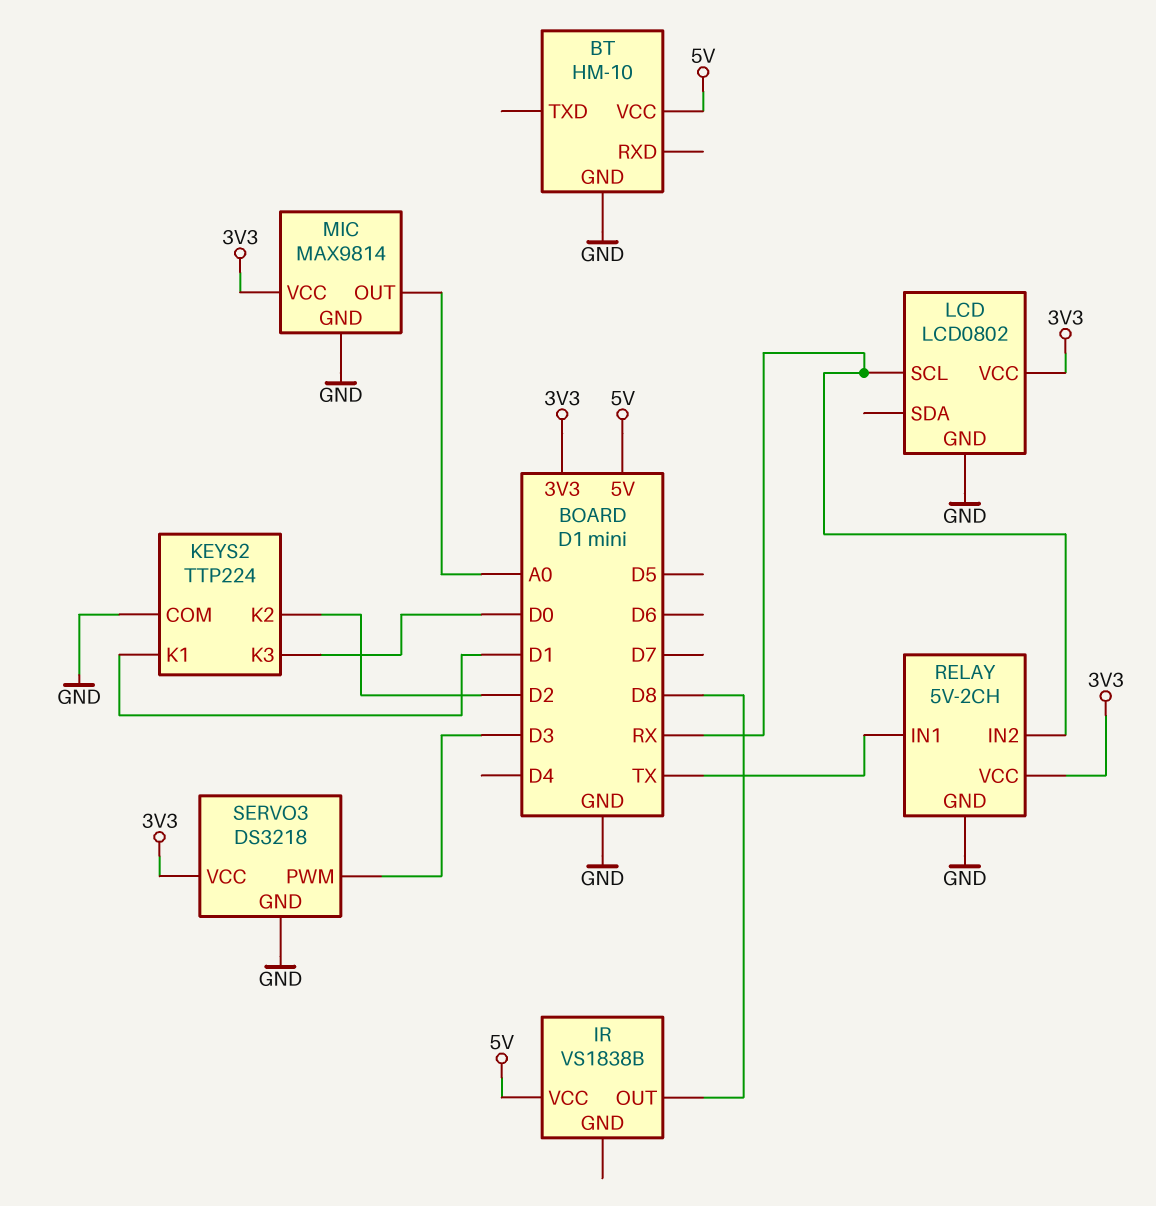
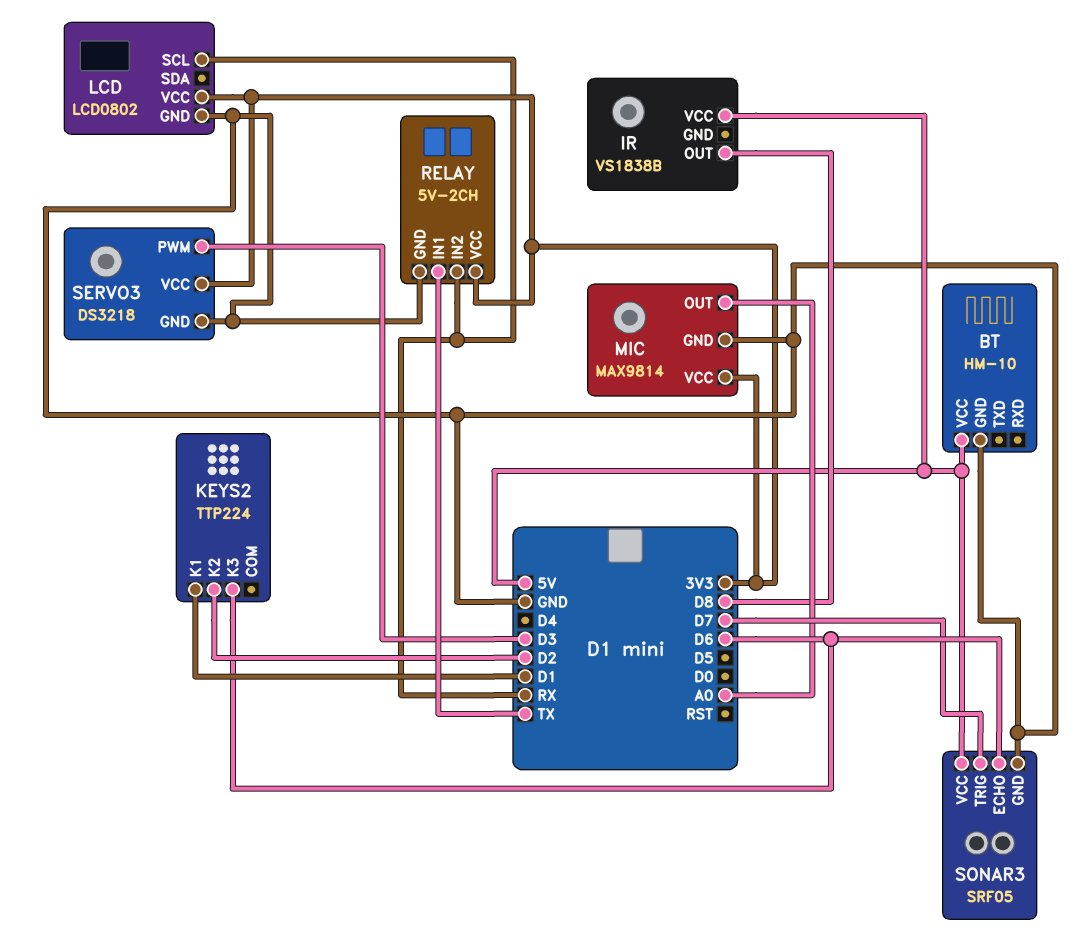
KEYS2 pin COM: GND -> none
KEYS2 pin K3: D0 -> D6
SONAR3: none -> SRF05
SONAR3 pin ECHO: none -> D6
SONAR3 pin GND: none -> GND
SONAR3 pin TRIG: none -> D7
SONAR3 pin VCC: none -> 5V

